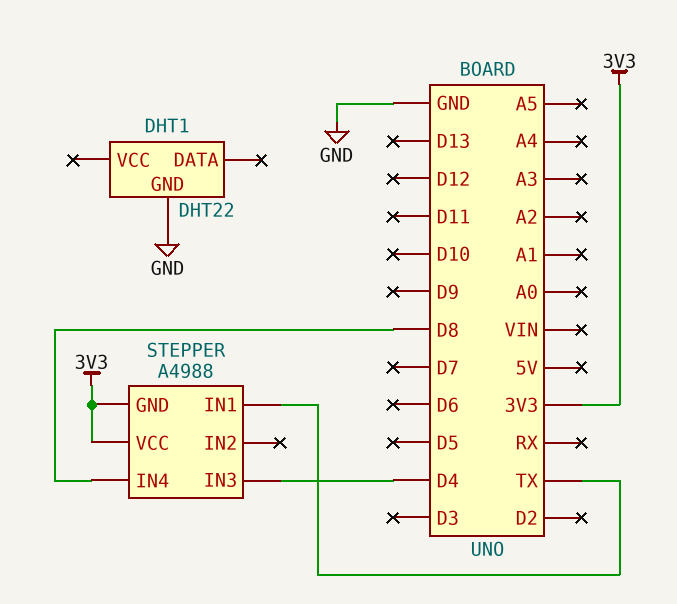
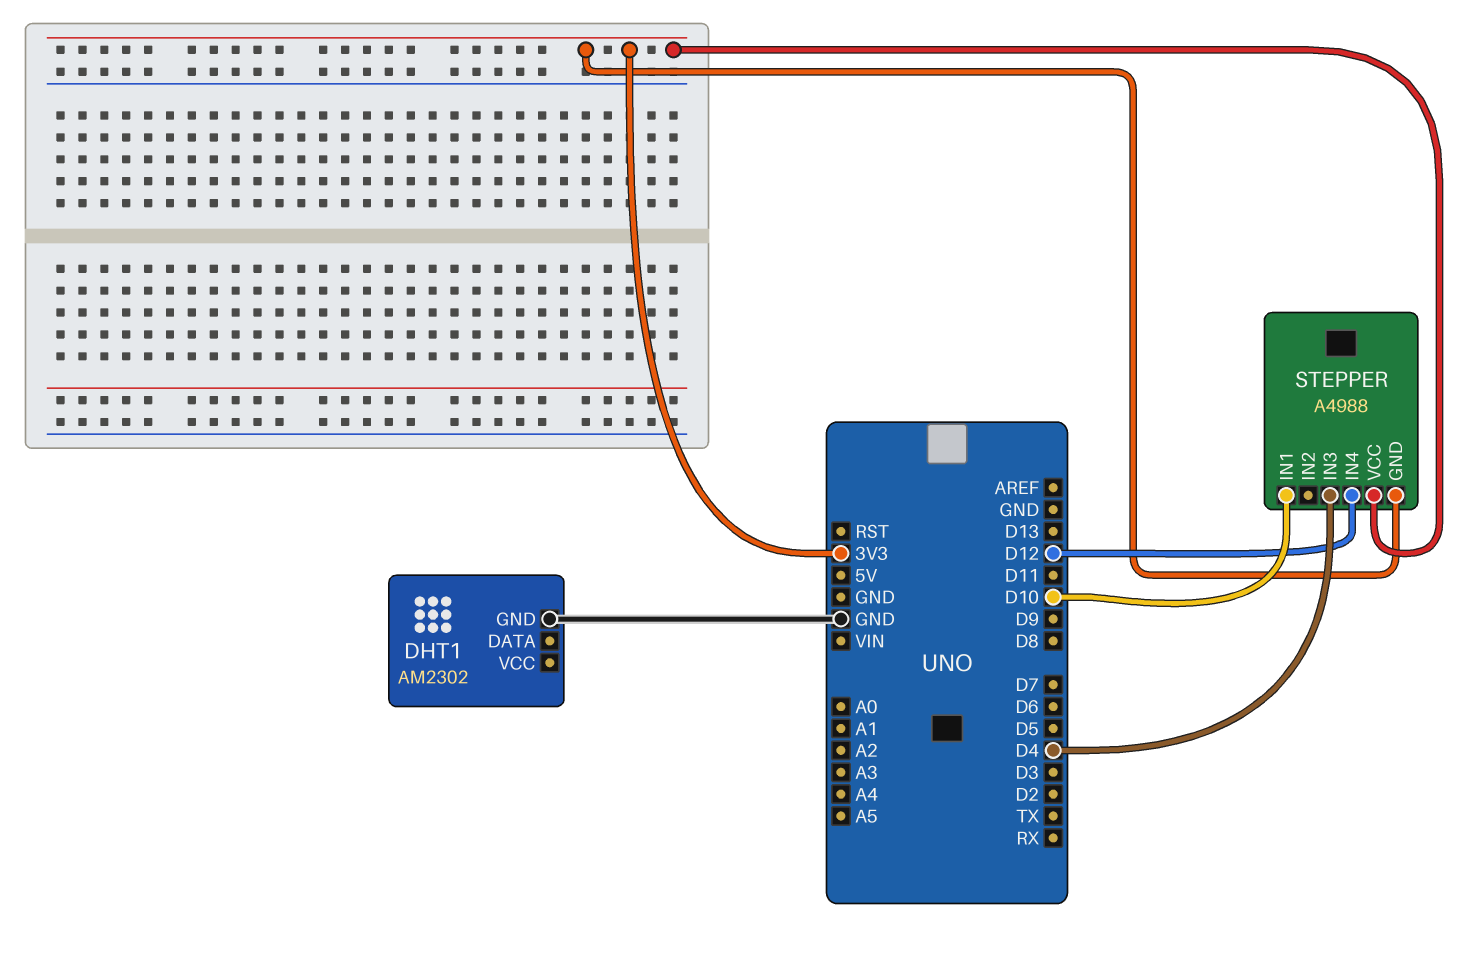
DHT1: DHT22 -> AM2302
STEPPER pin IN1: TX -> D10
STEPPER pin IN4: D8 -> D12

